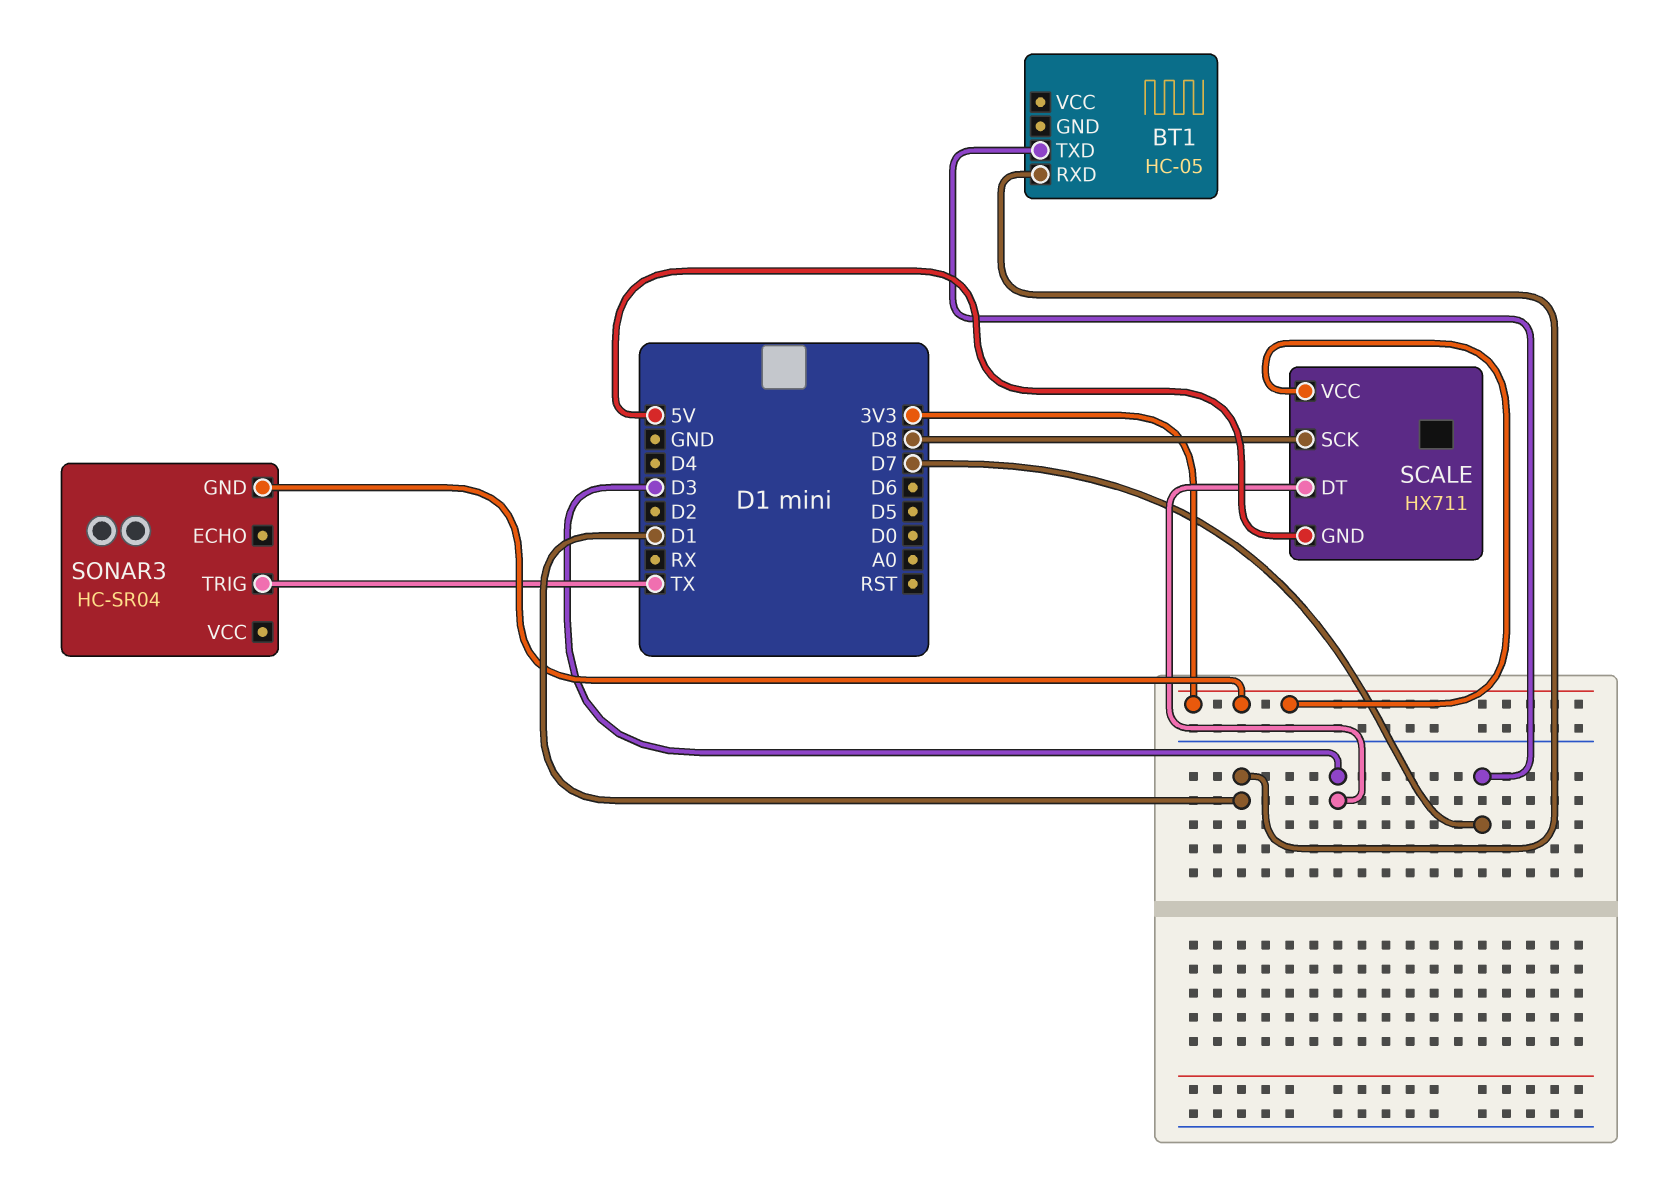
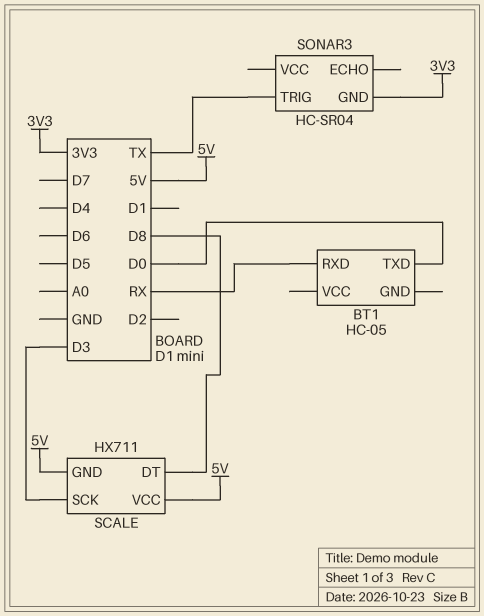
BT1 pin RXD: D1 -> RX
BT1 pin TXD: D7 -> D0
SCALE pin DT: D3 -> D8
SCALE pin SCK: D8 -> D3
SCALE pin VCC: 3V3 -> 5V

